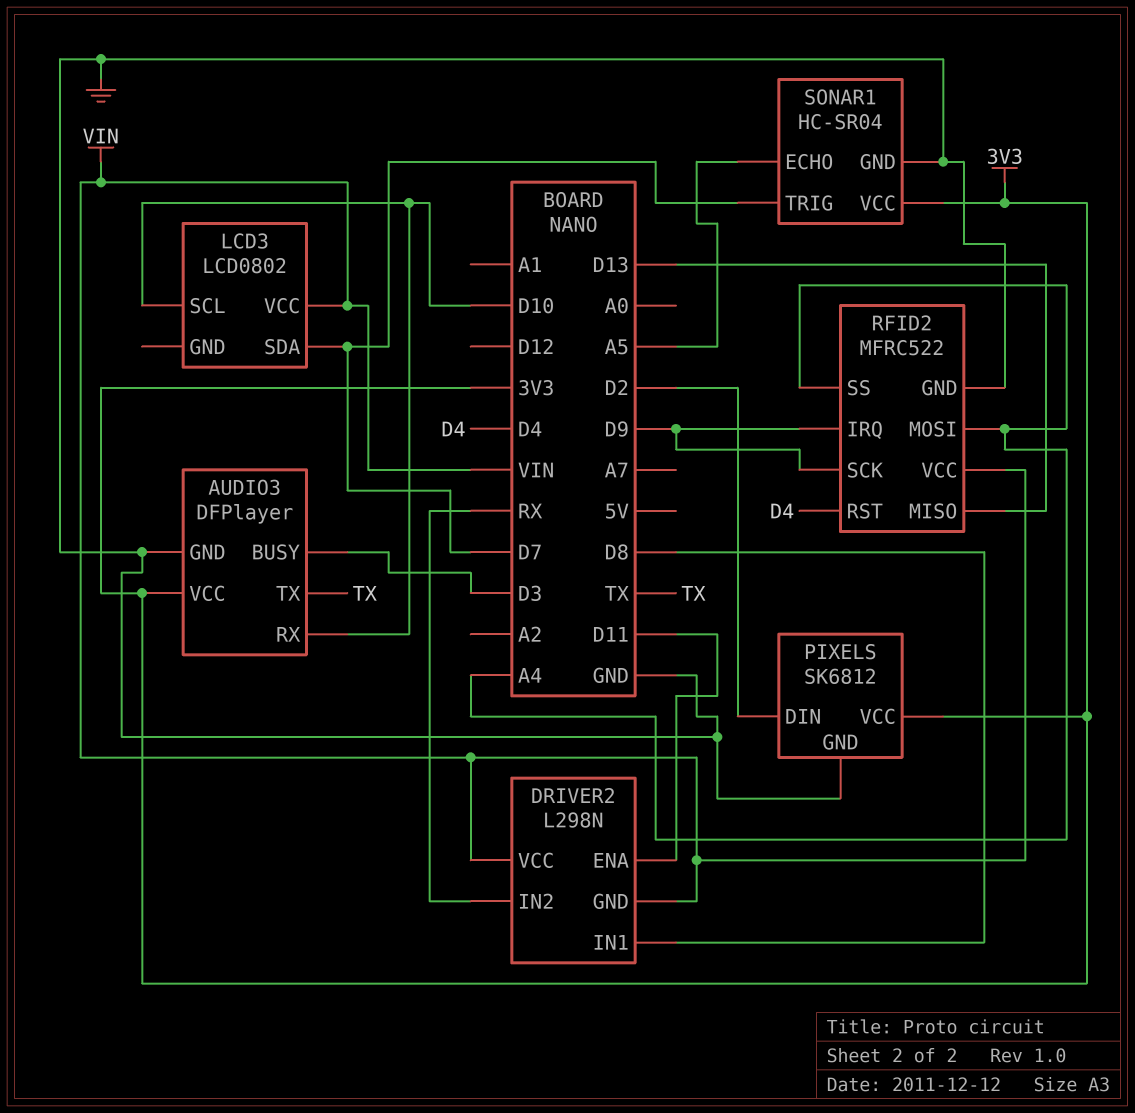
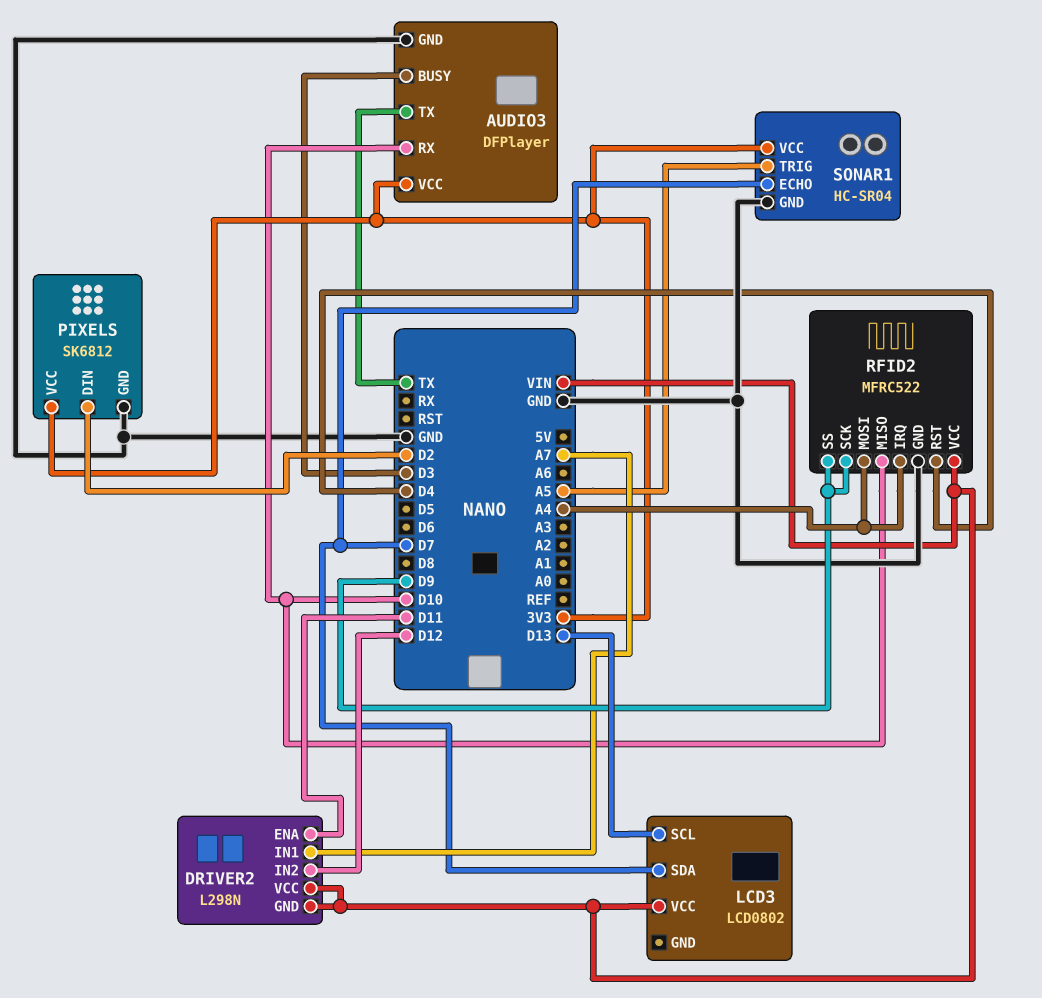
DRIVER2 pin IN1: D8 -> A7
DRIVER2 pin IN2: RX -> D12
LCD3 pin SCL: D10 -> D13
RFID2 pin IRQ: D9 -> A4
RFID2 pin MISO: D13 -> D10
RFID2 pin SS: A4 -> D9
SONAR1 pin ECHO: A5 -> D7
SONAR1 pin TRIG: D7 -> A5

